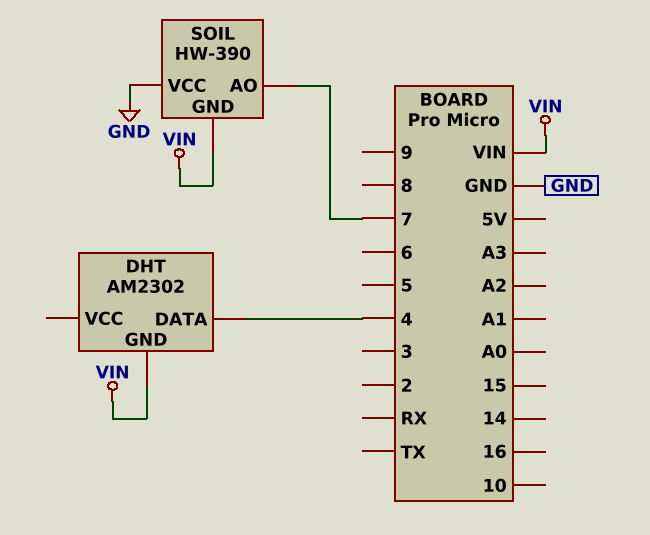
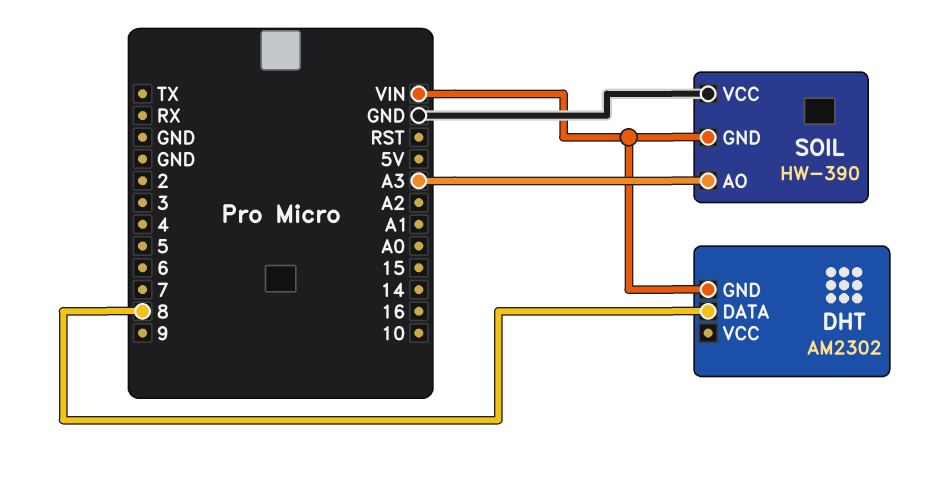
DHT pin DATA: 4 -> 8
SOIL pin AO: 7 -> A3

